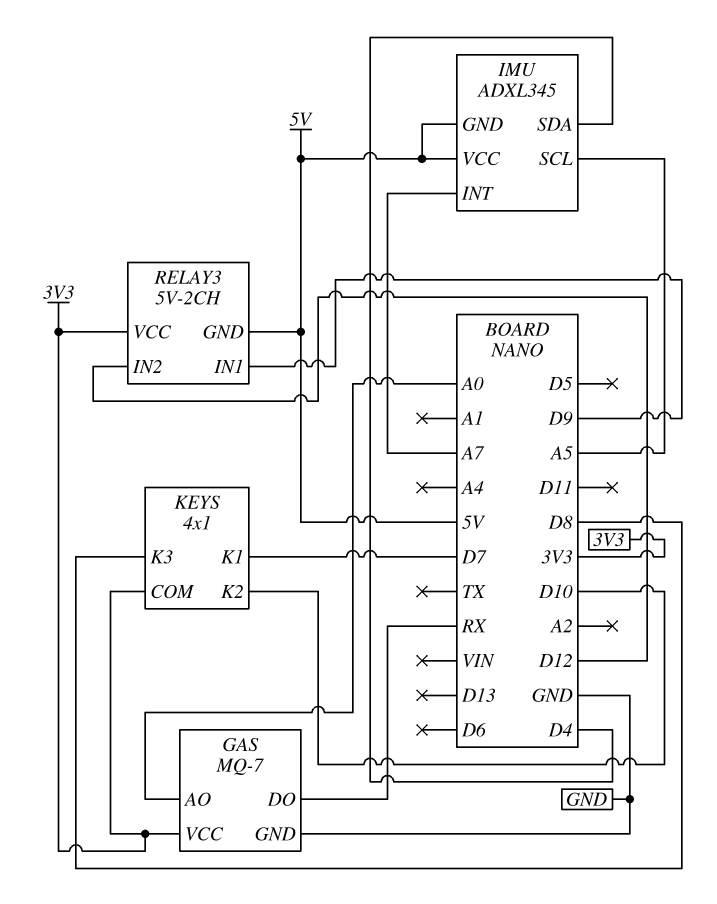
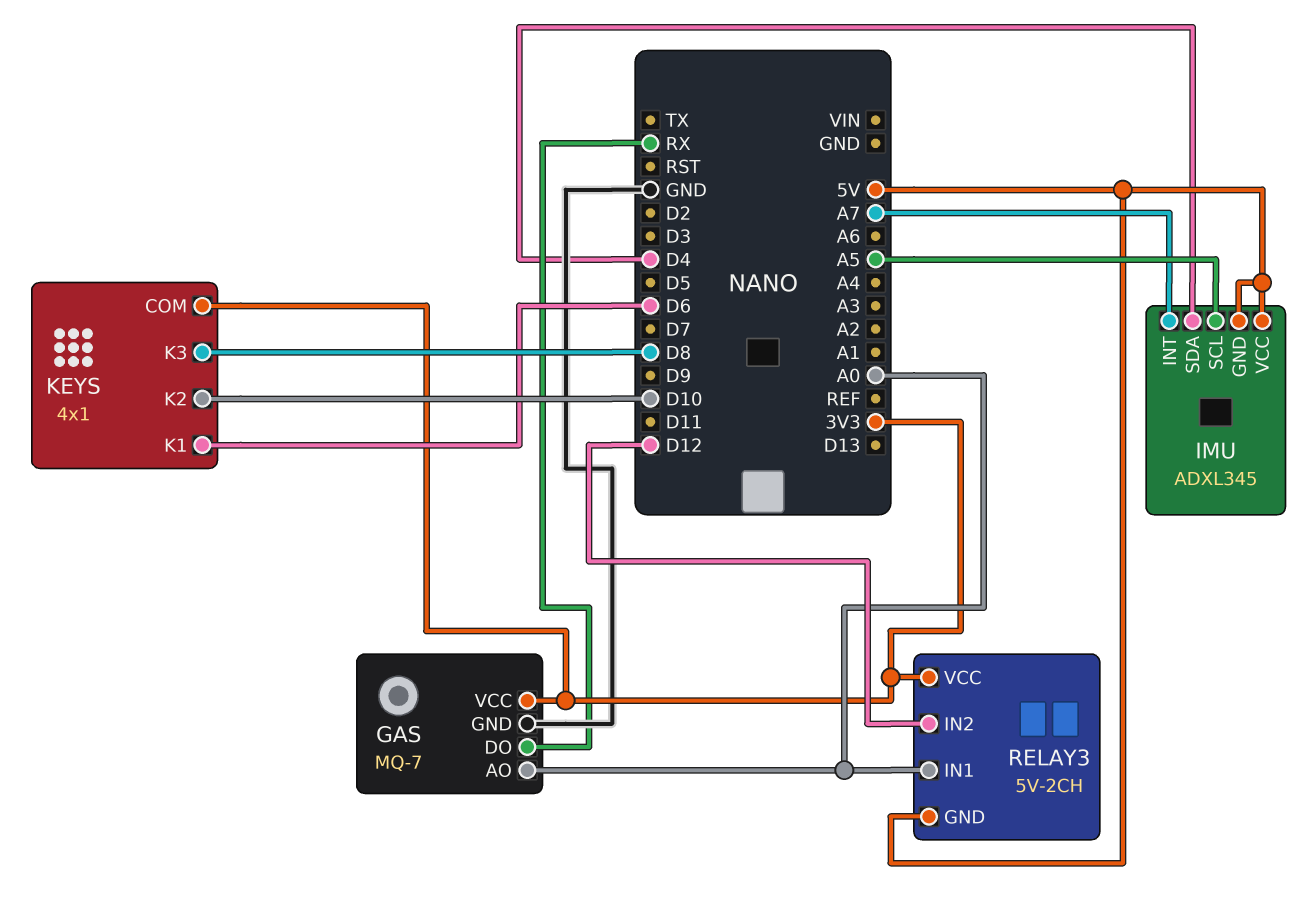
KEYS pin K1: D7 -> D6
RELAY3 pin IN1: D9 -> A0

